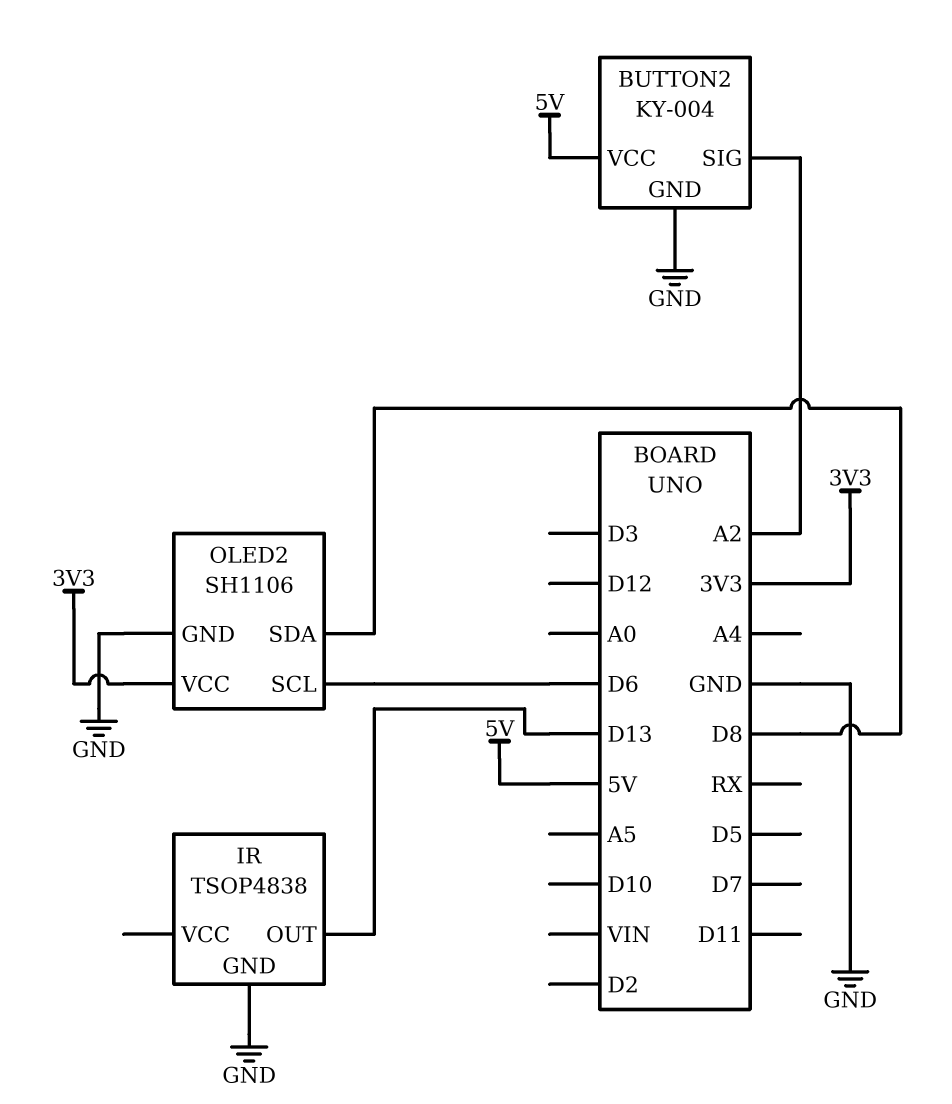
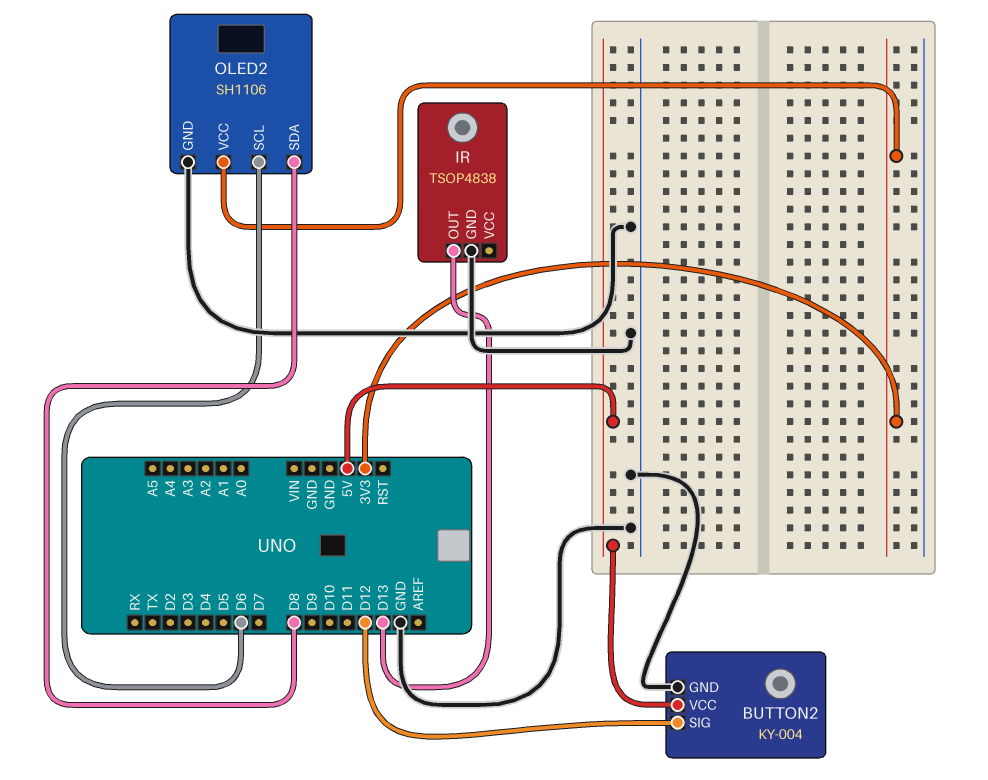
BUTTON2 pin SIG: A2 -> D12

